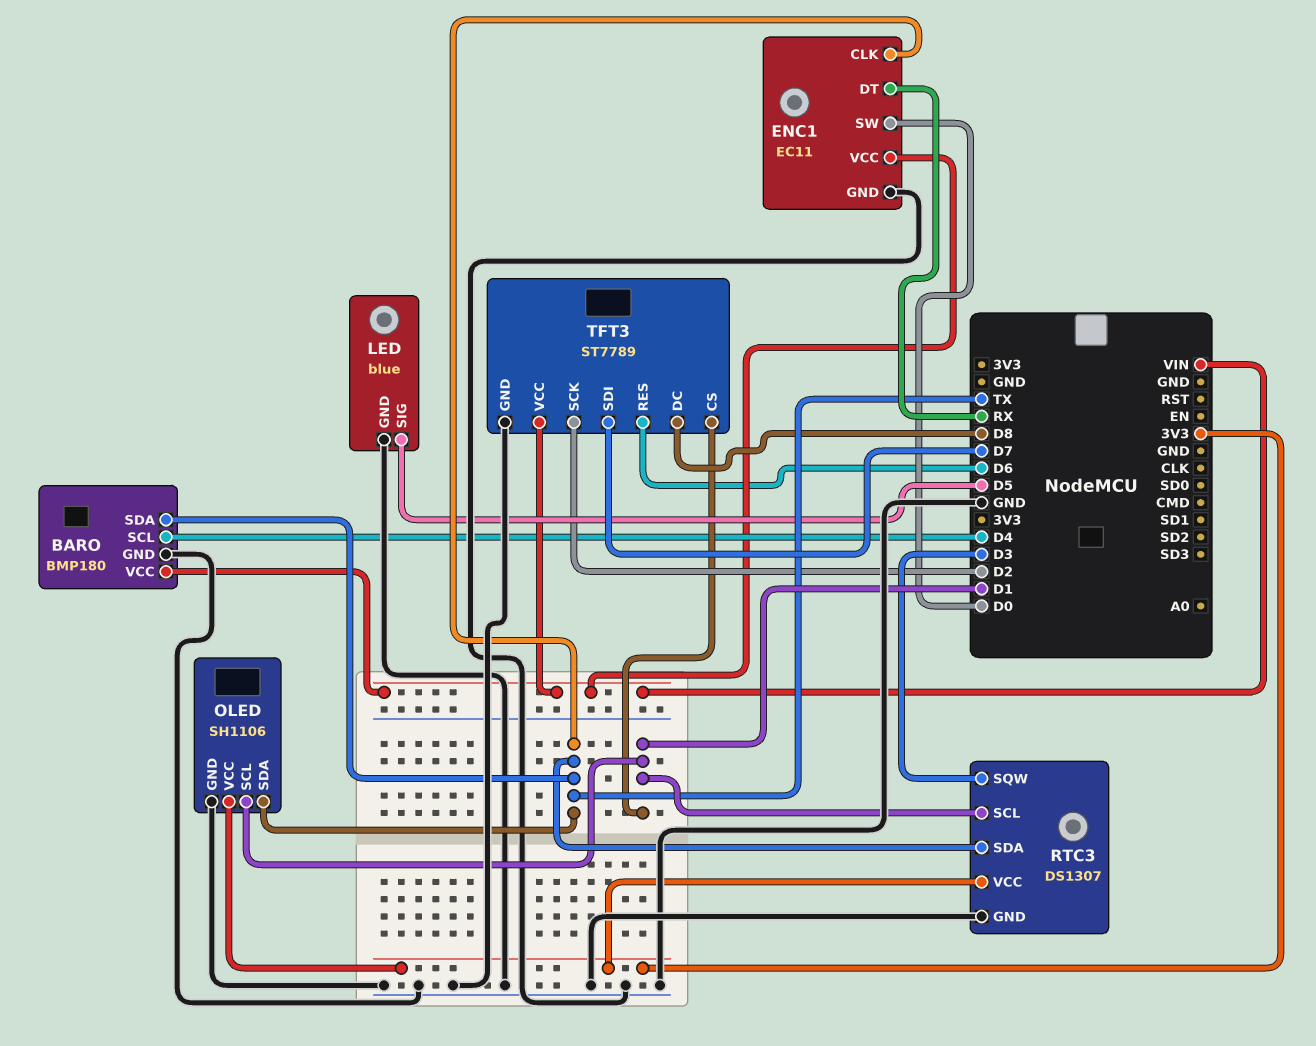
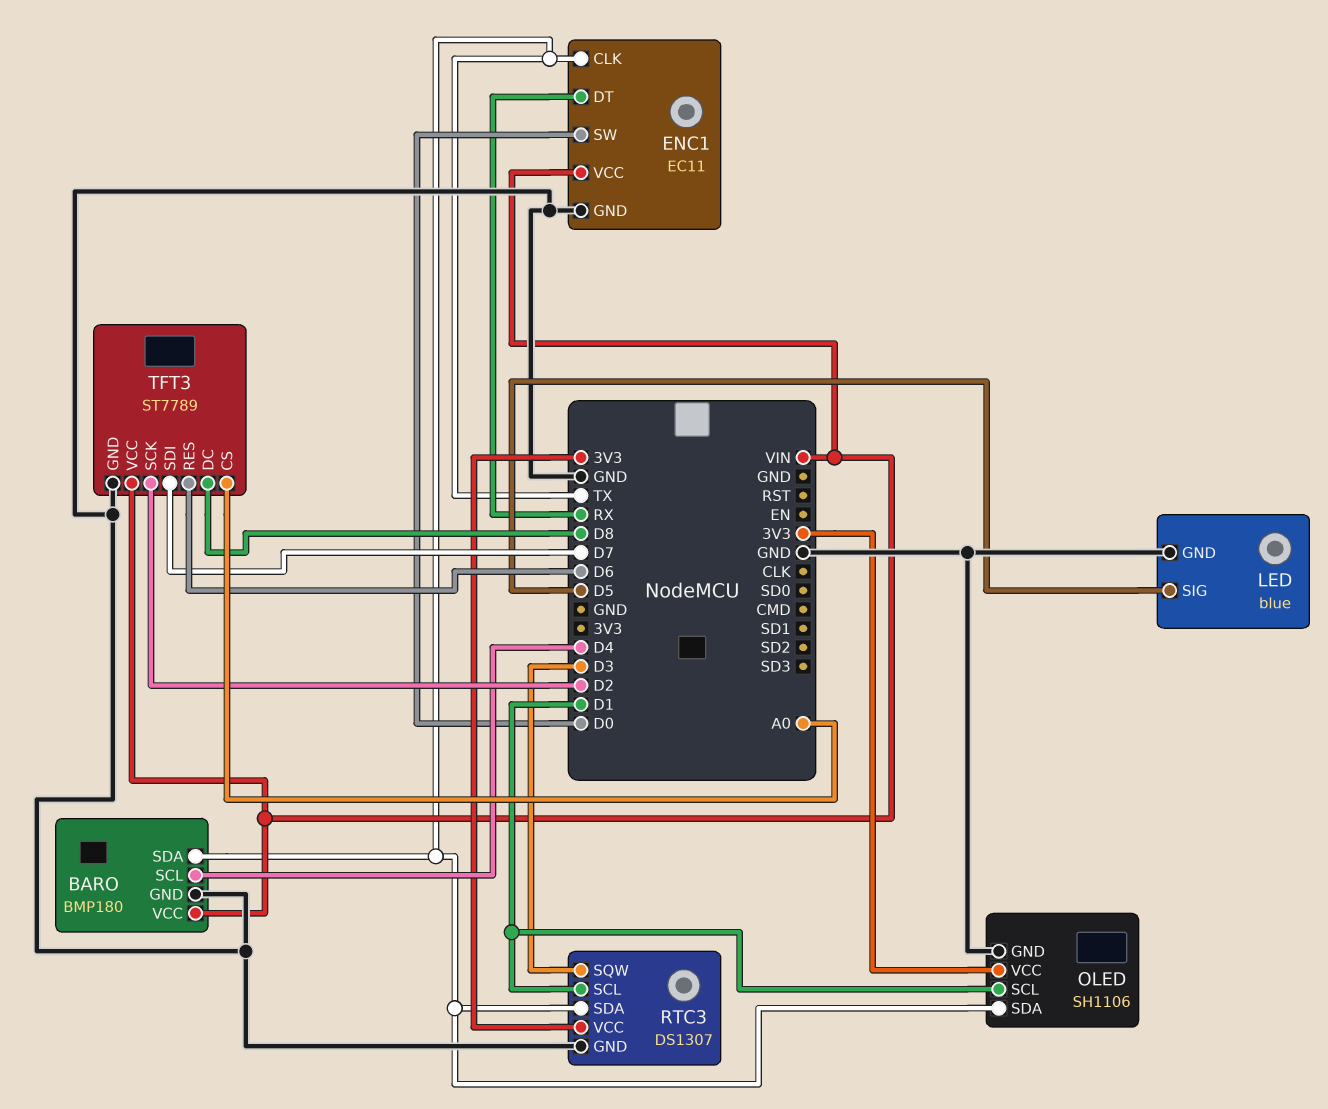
TFT3 pin CS: D1 -> A0

